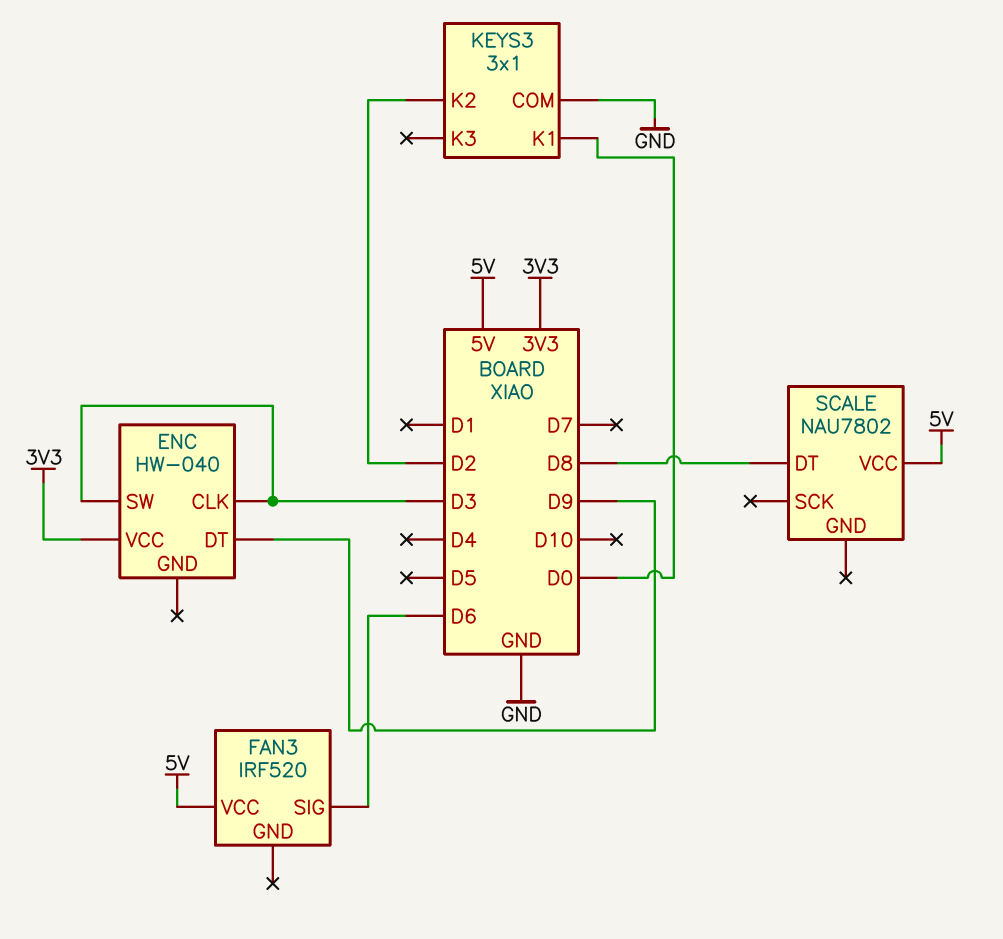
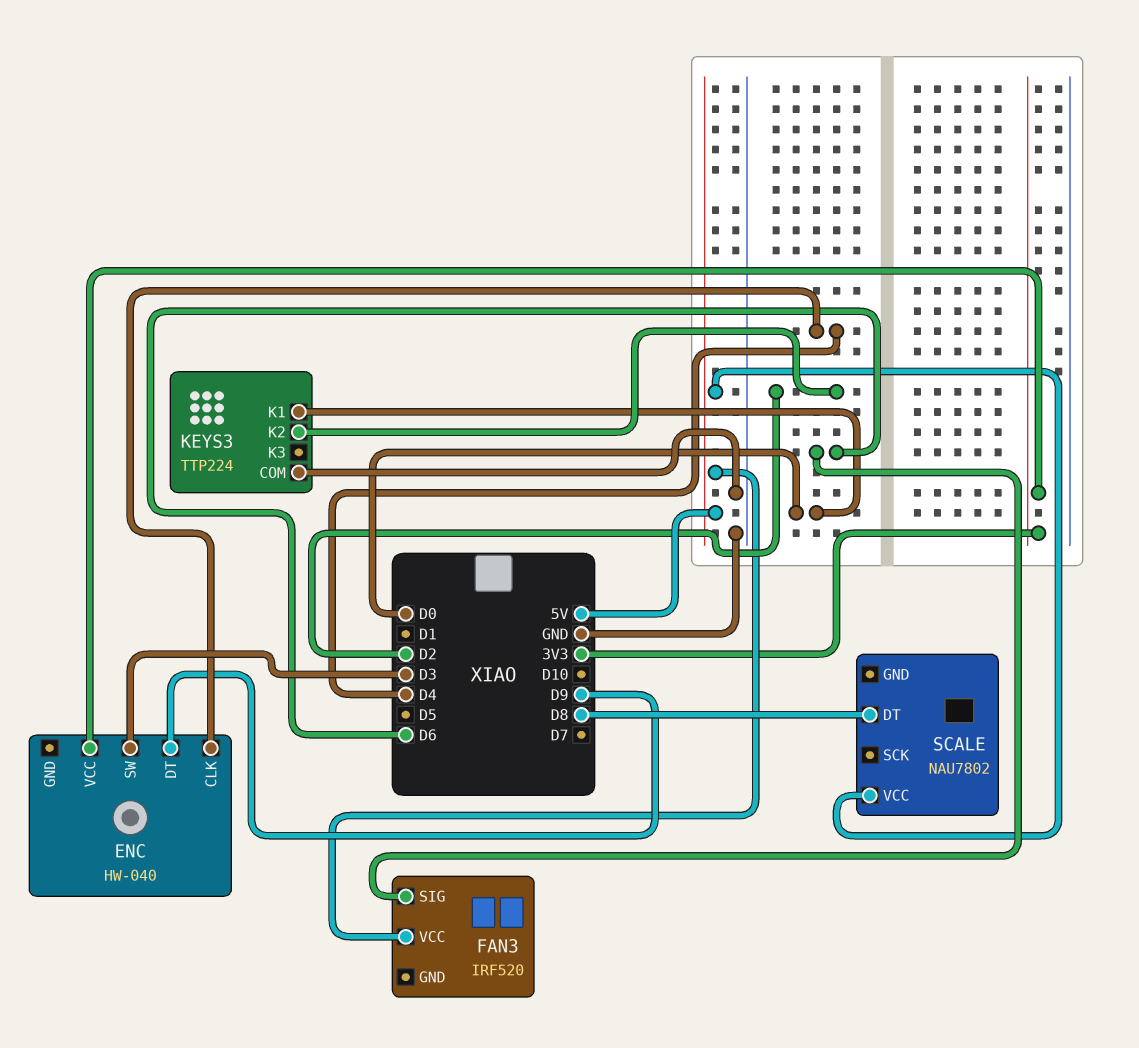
ENC pin CLK: D3 -> D4
KEYS3: 3x1 -> TTP224

